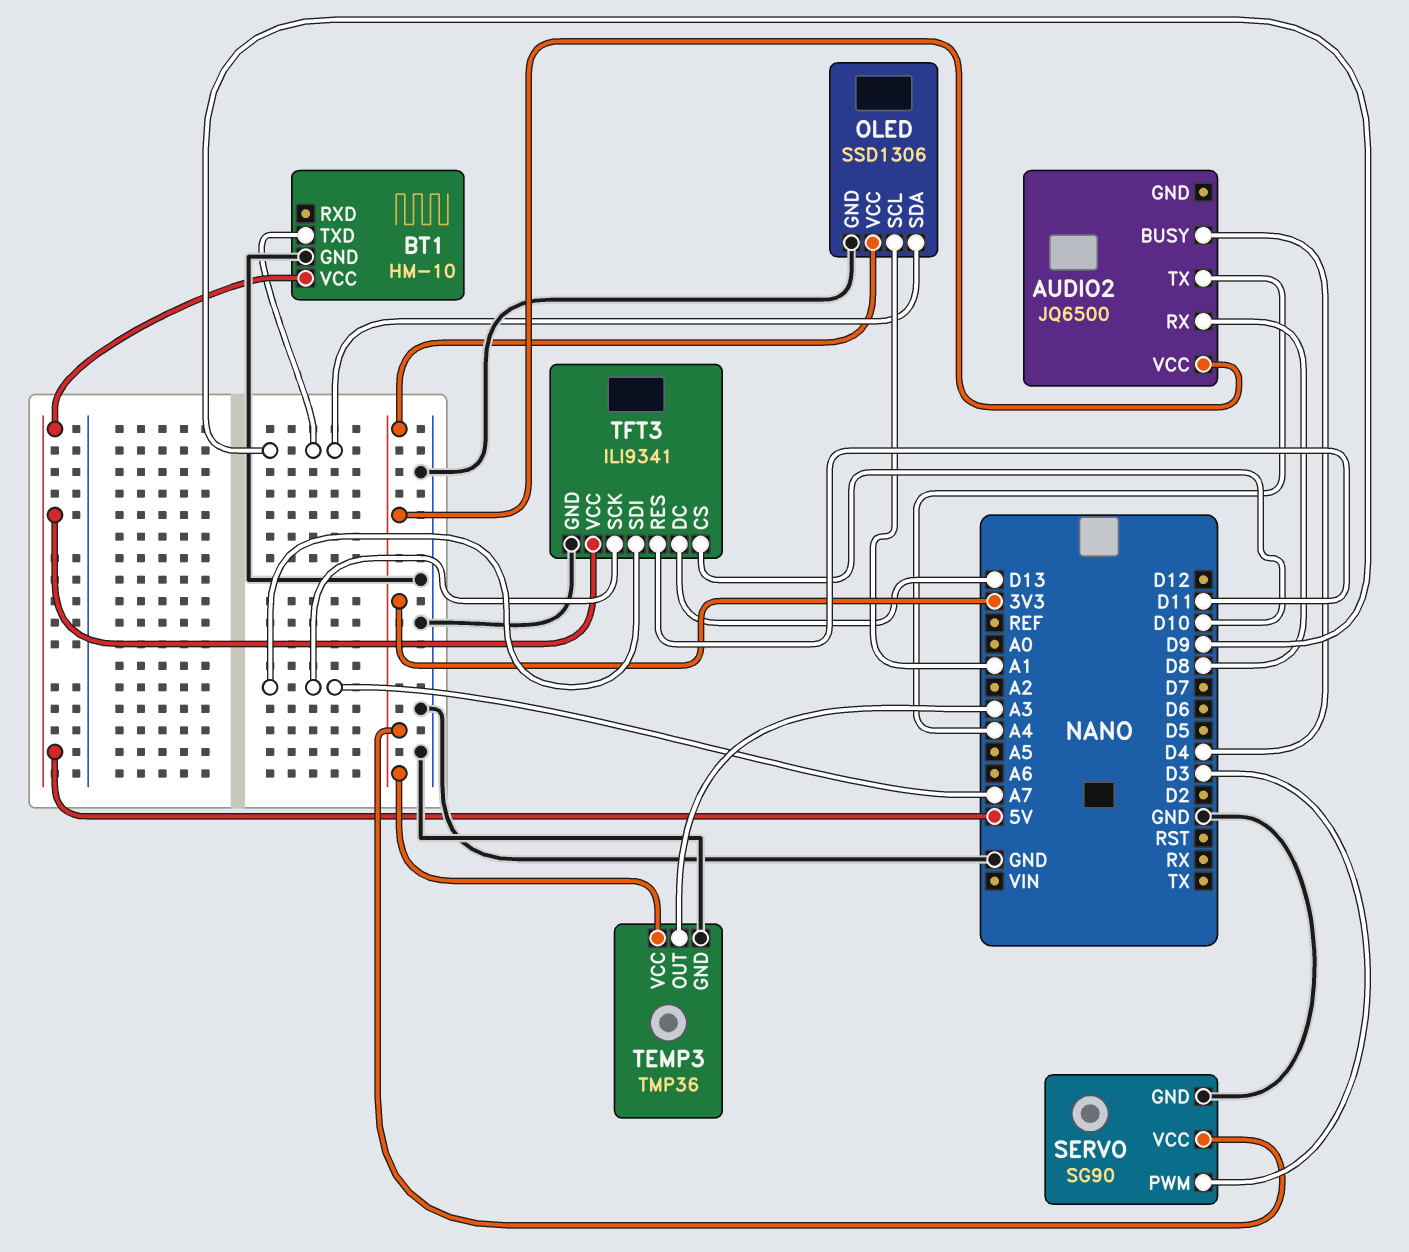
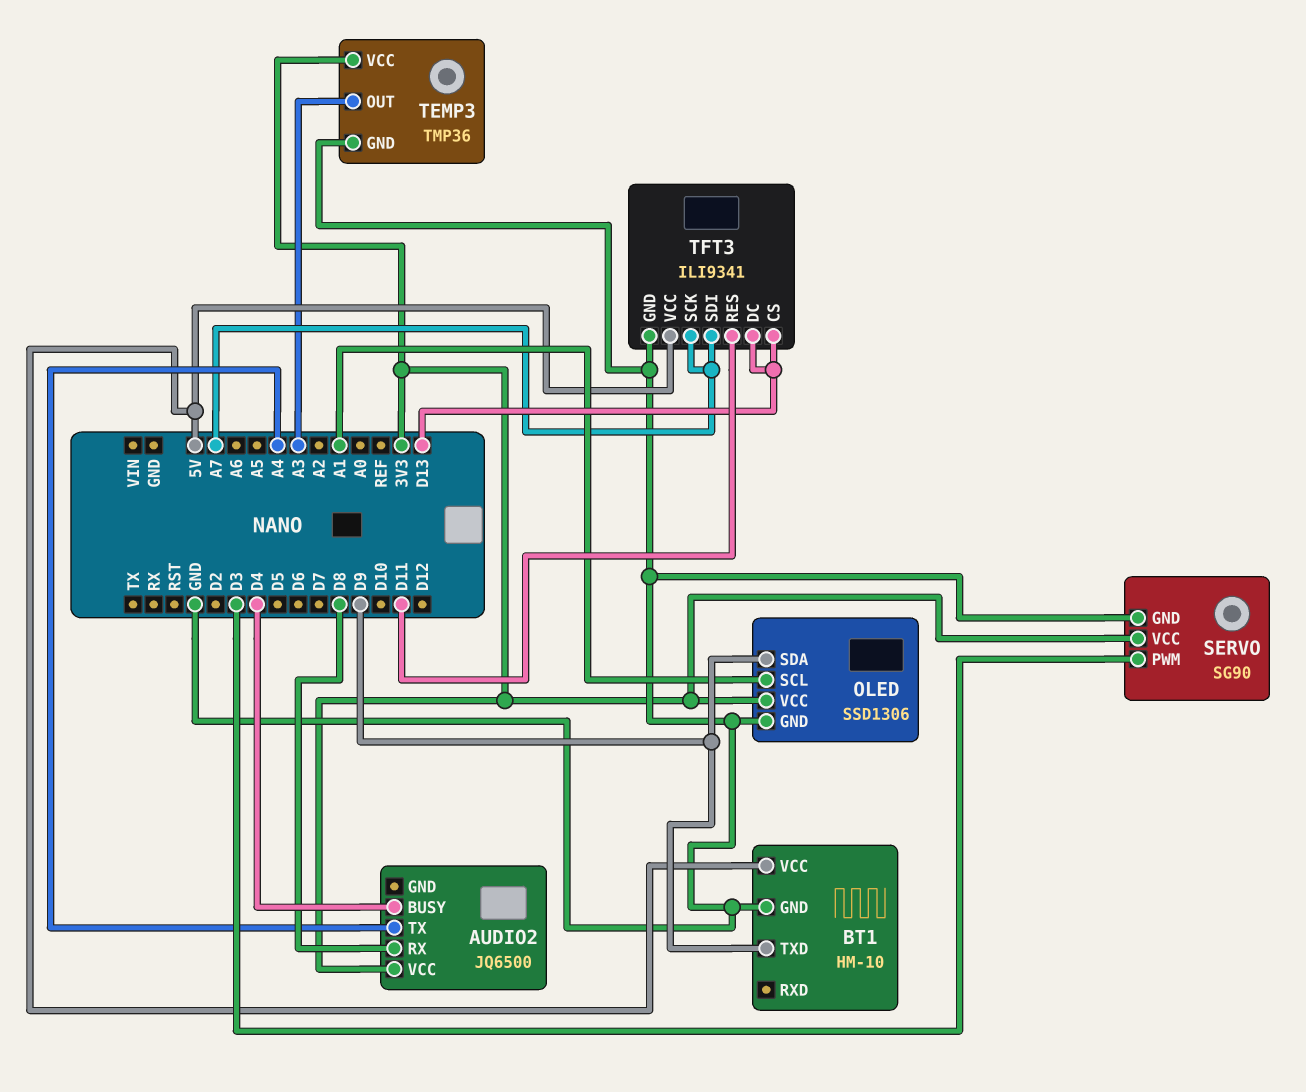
TFT3 pin CS: D10 -> D13

